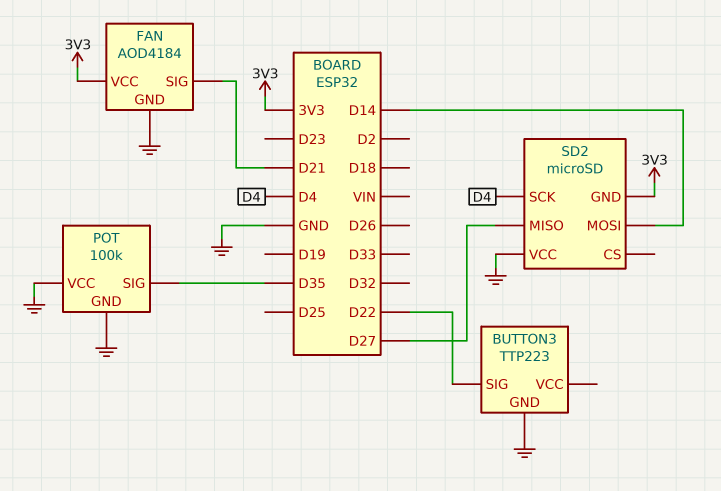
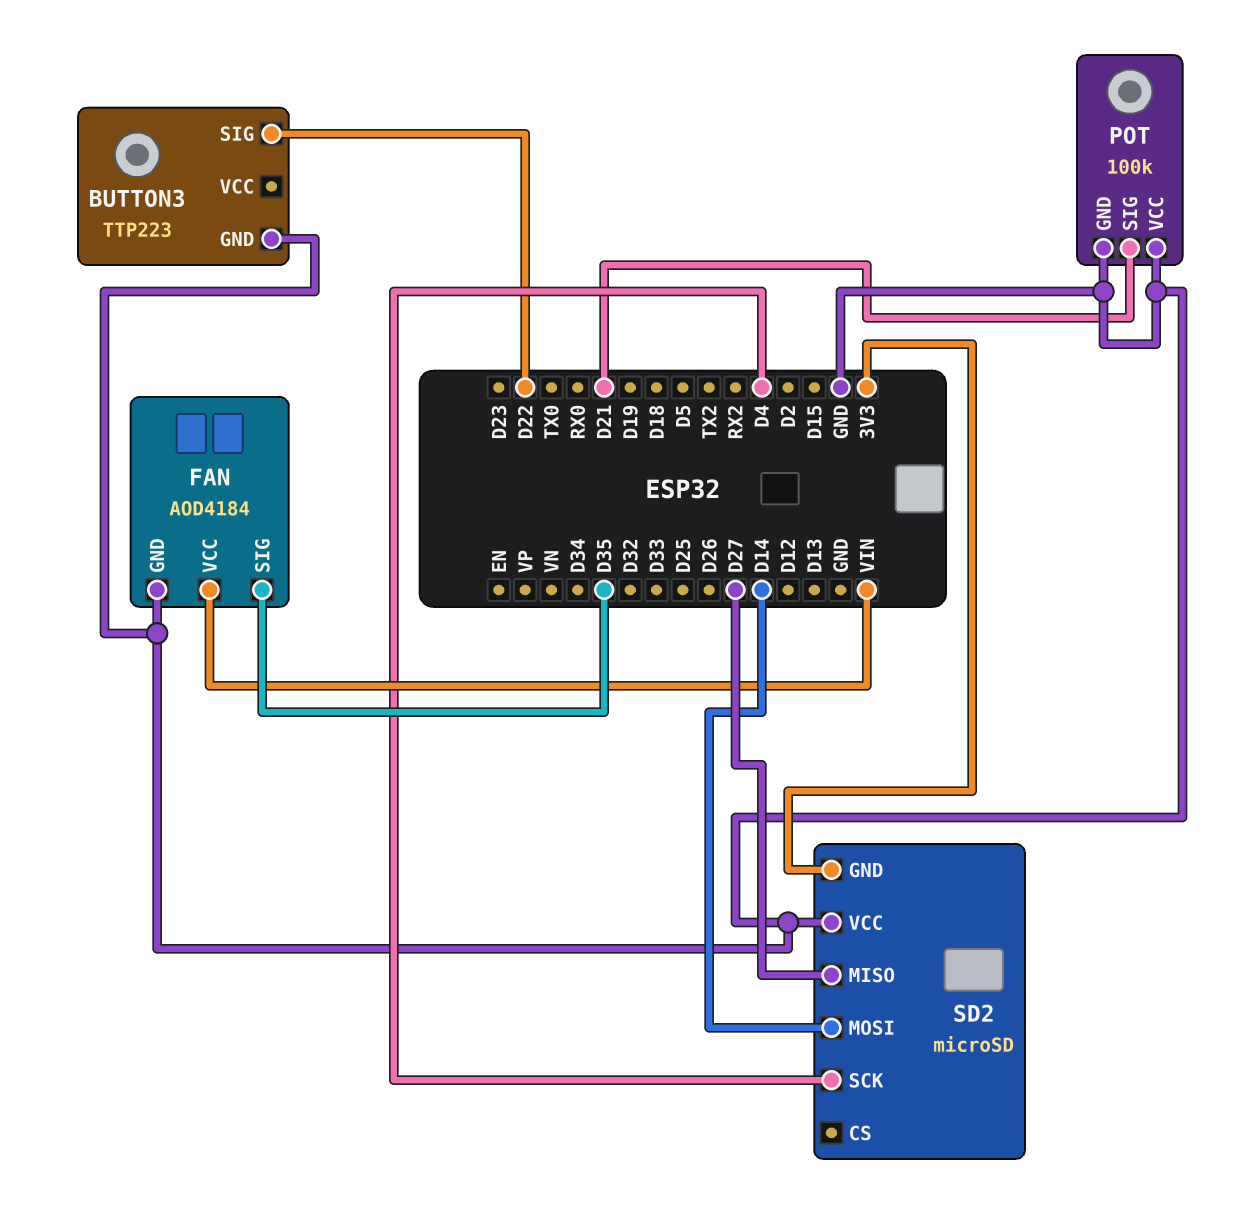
FAN pin SIG: D21 -> D35
FAN pin VCC: 3V3 -> VIN
POT pin SIG: D35 -> D21

